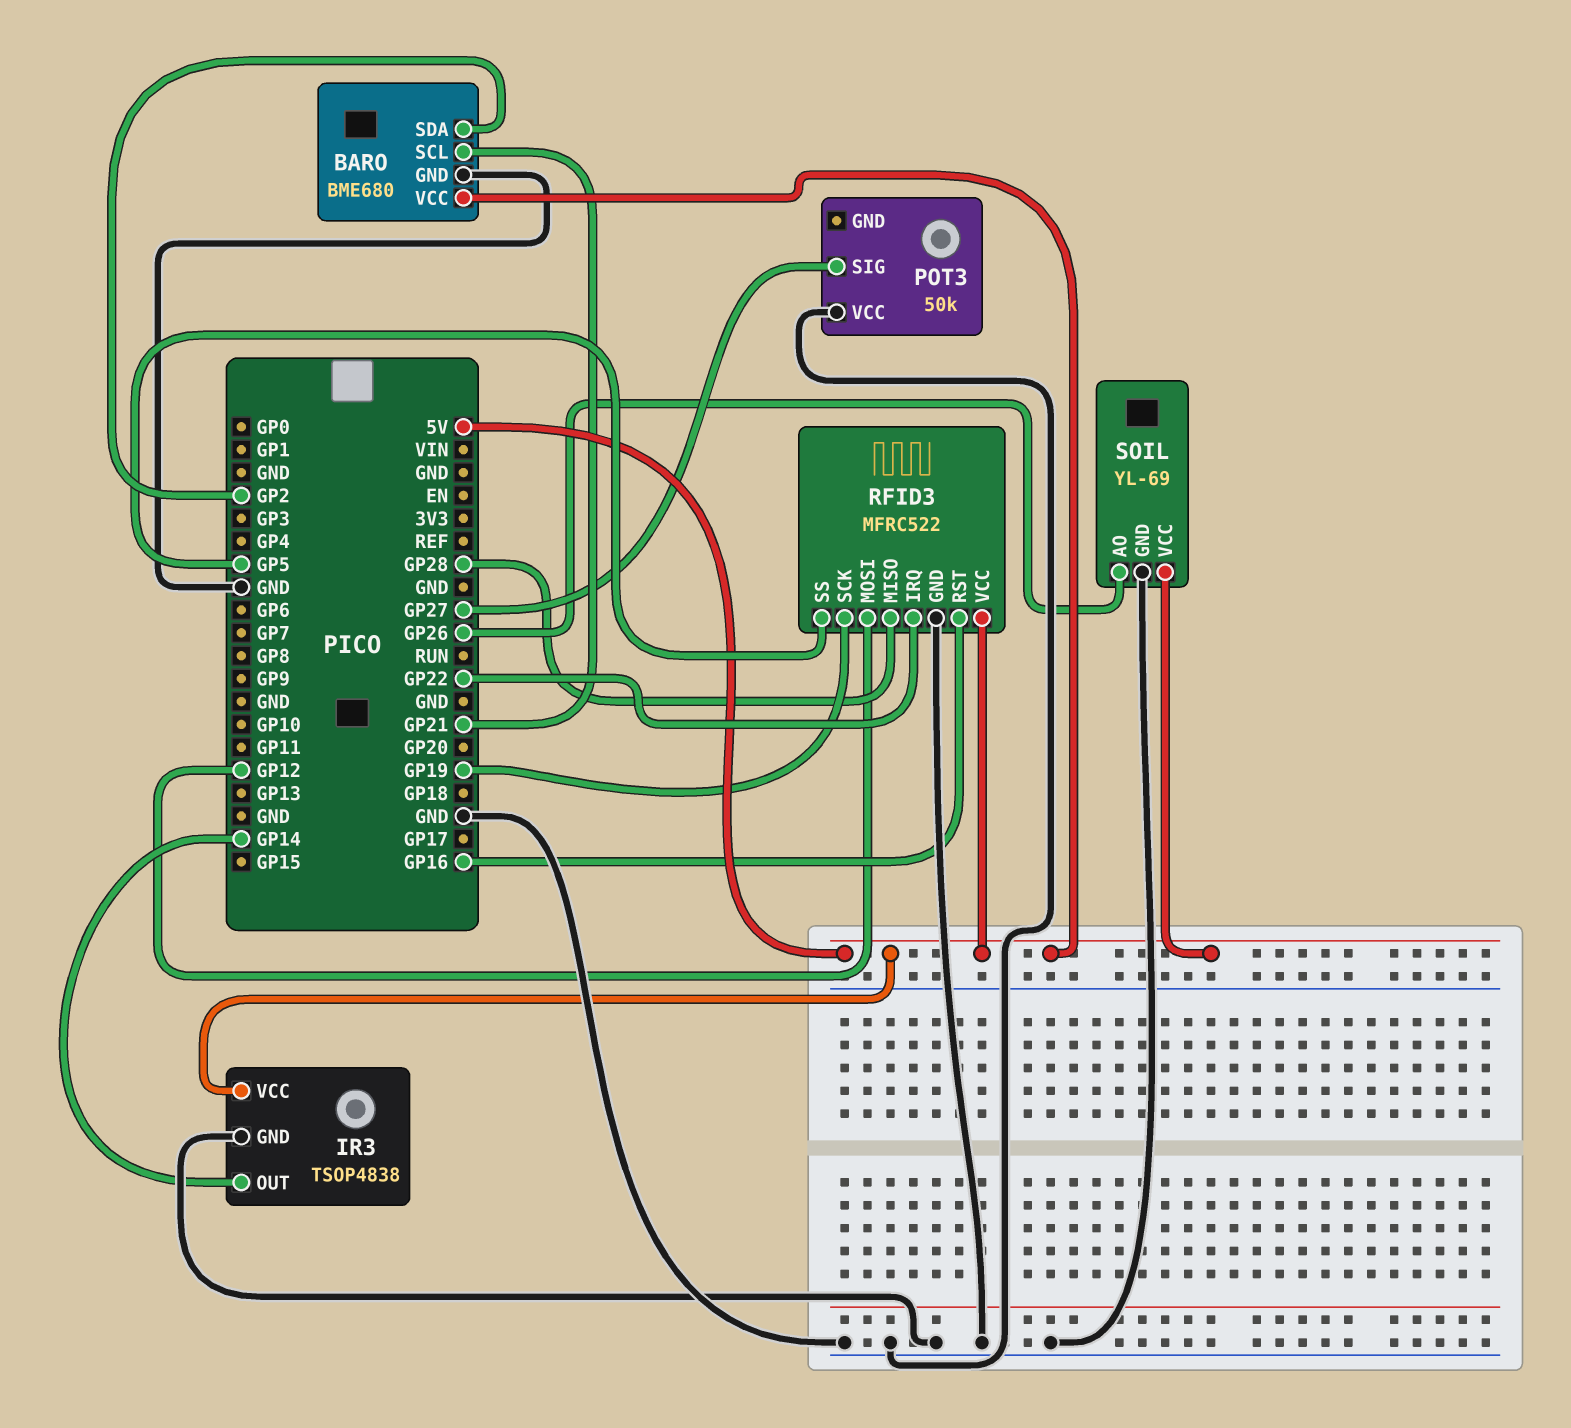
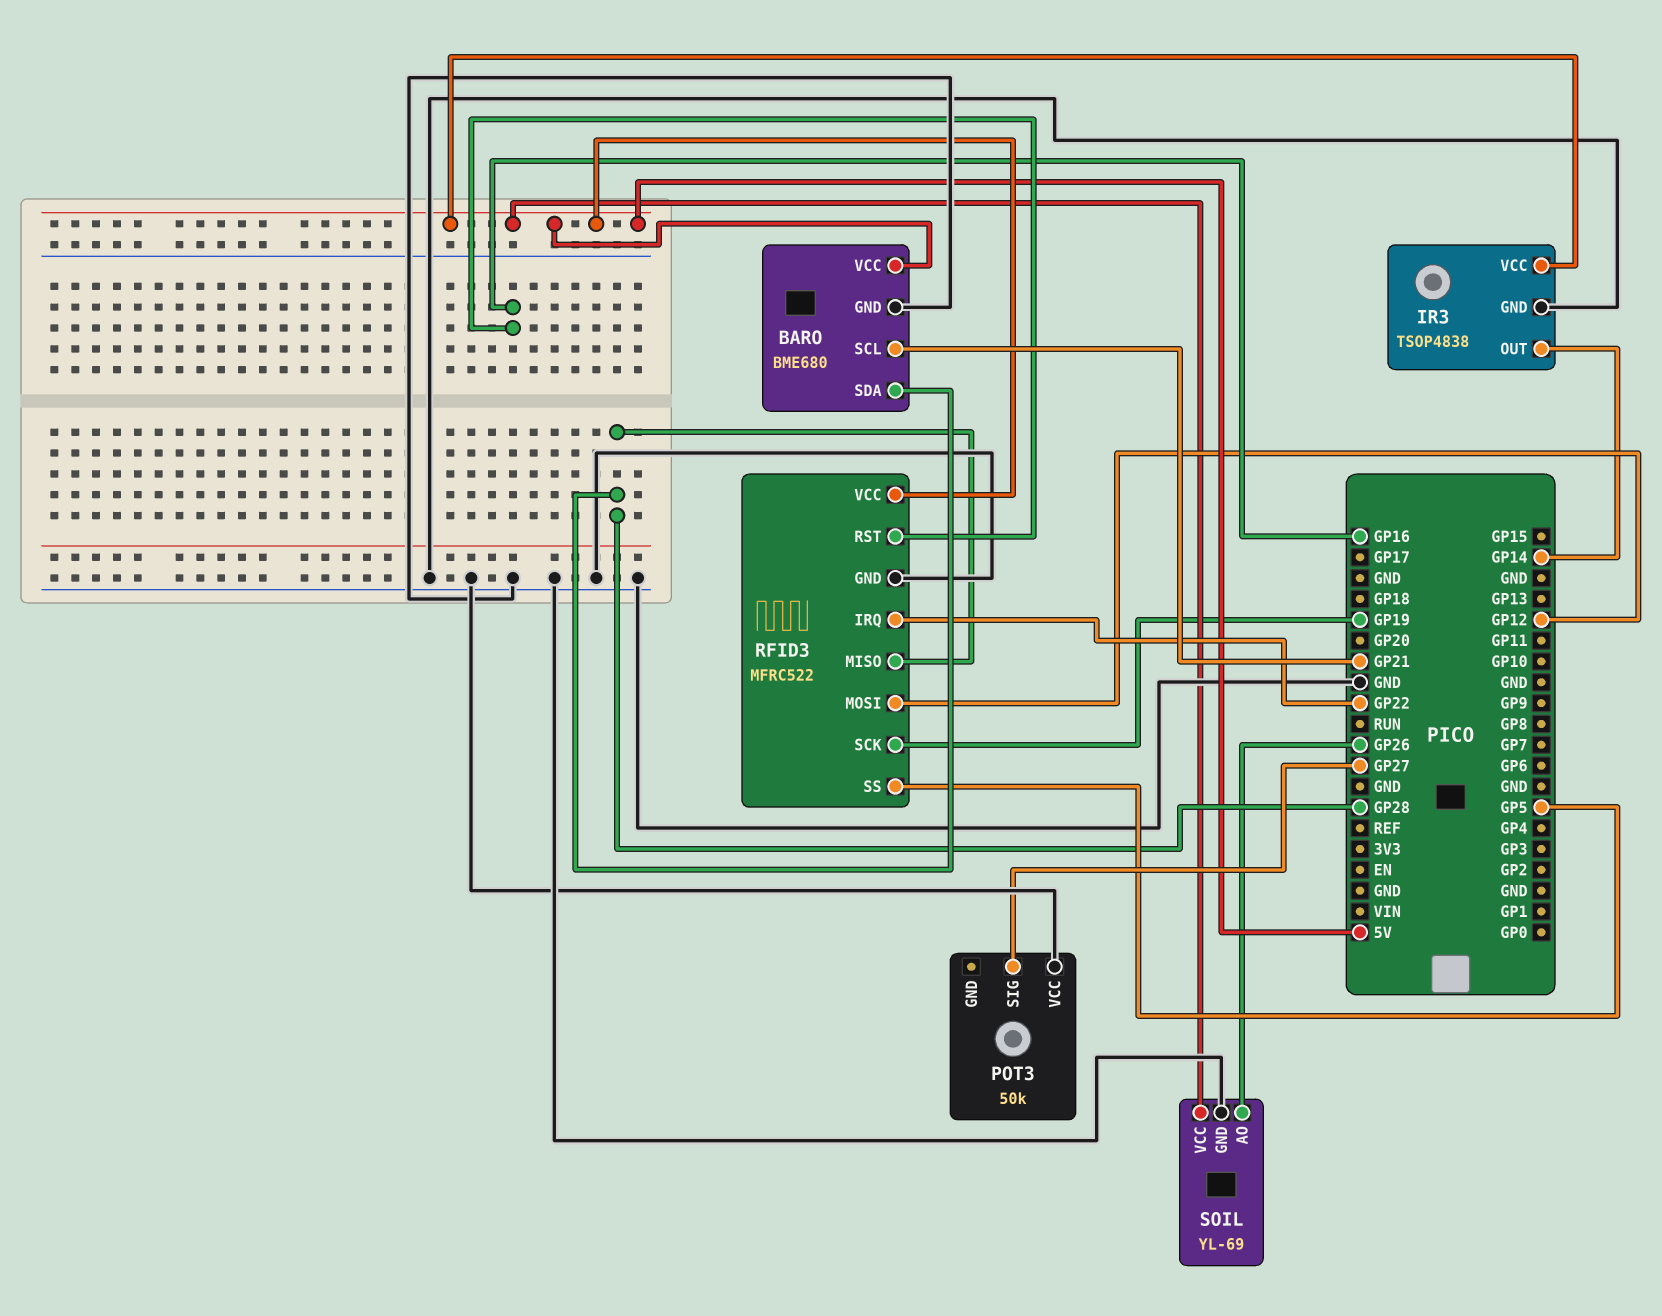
BARO pin SDA: GP2 -> GP28

